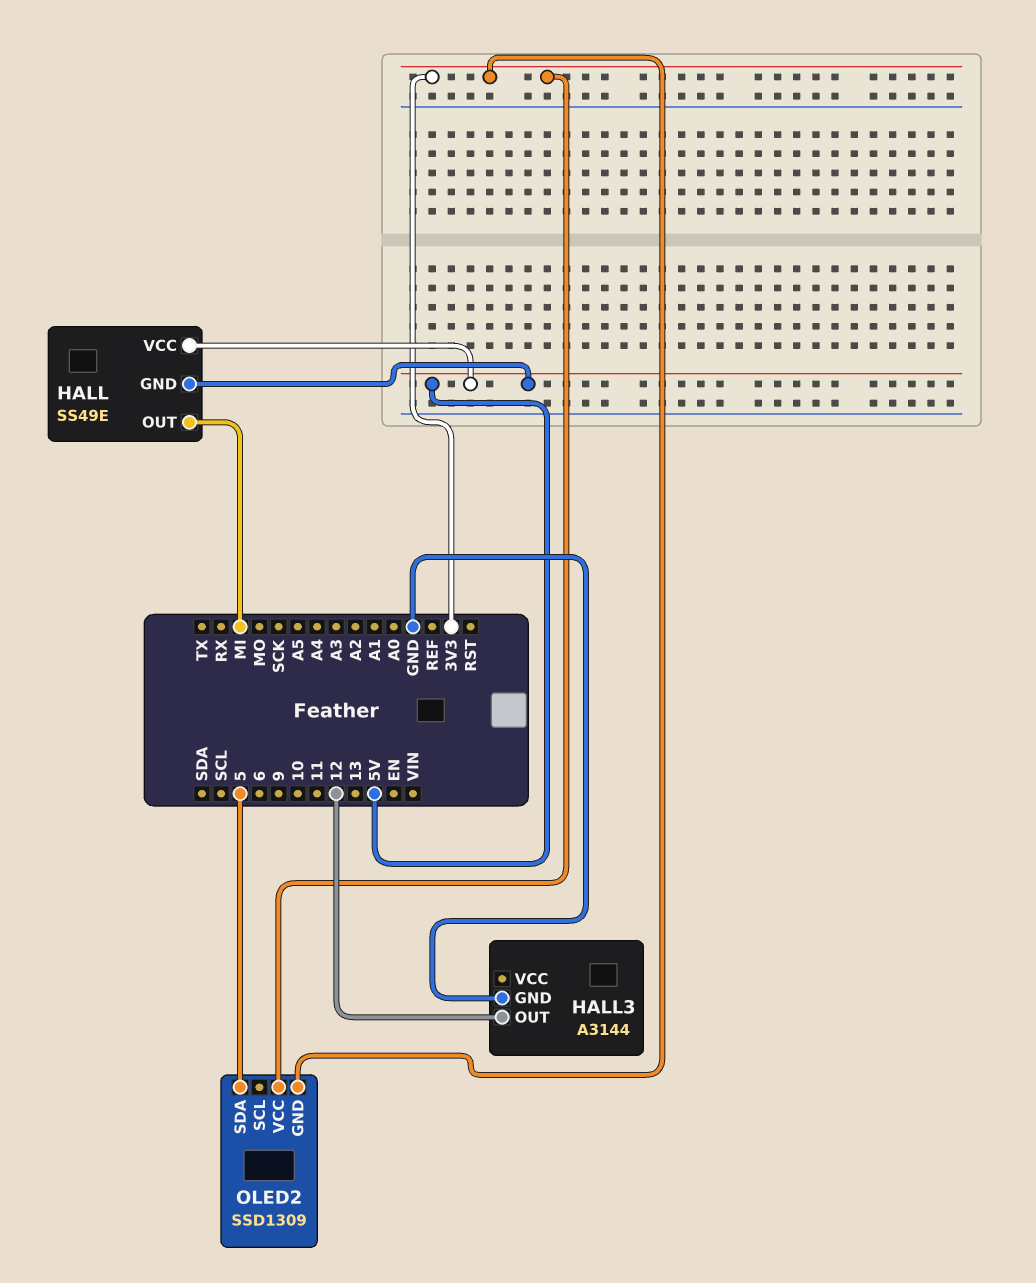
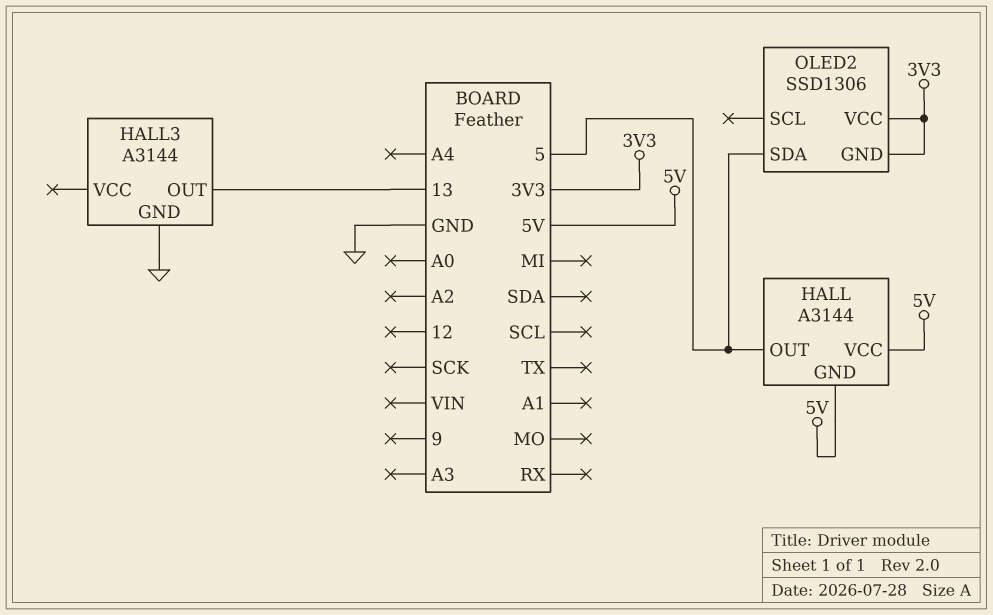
HALL: SS49E -> A3144
HALL pin OUT: MI -> 5
HALL3 pin OUT: 12 -> 13
OLED2: SSD1309 -> SSD1306

